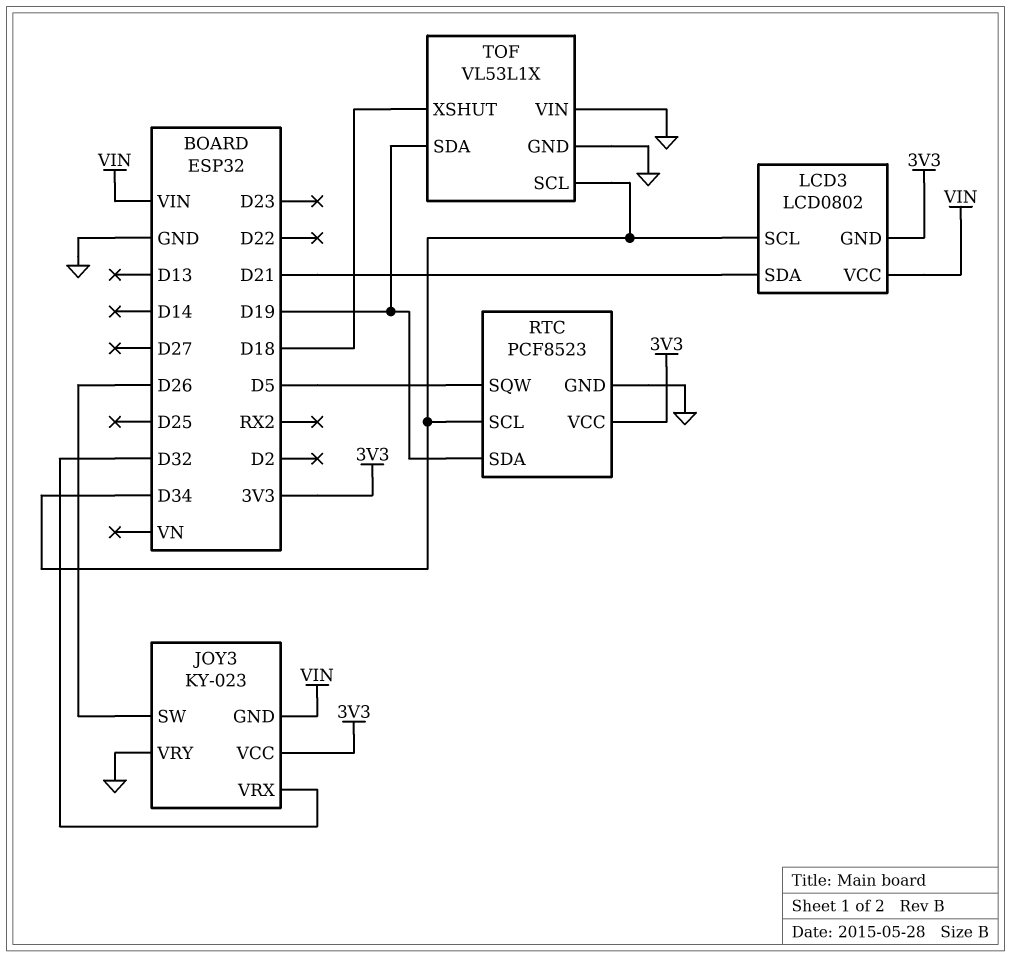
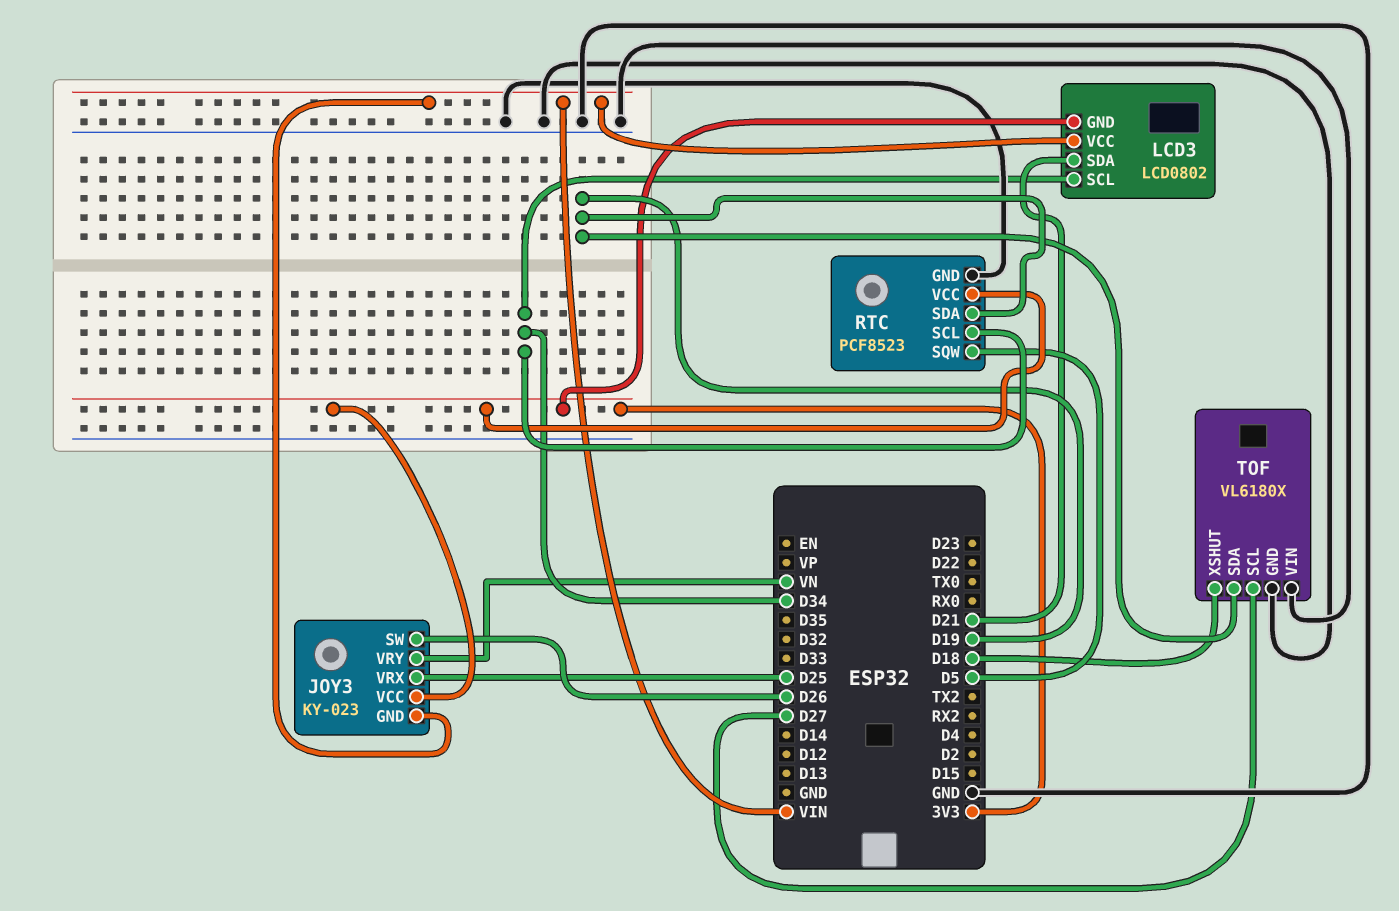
JOY3 pin VRX: D32 -> D25
JOY3 pin VRY: GND -> VN
TOF: VL53L1X -> VL6180X
TOF pin SCL: D34 -> D27

